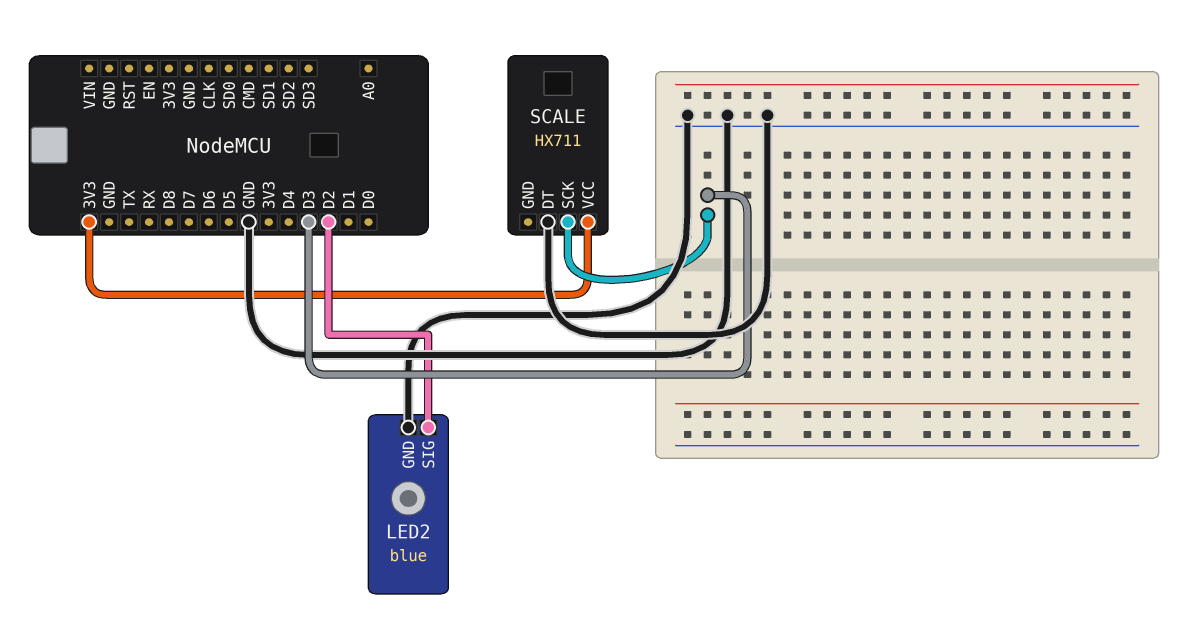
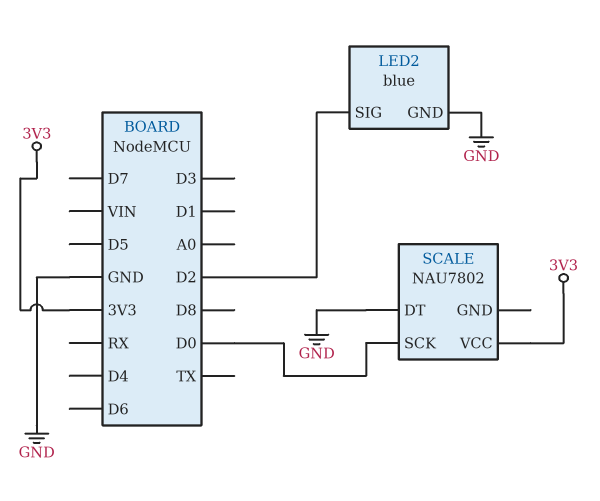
SCALE: HX711 -> NAU7802
SCALE pin SCK: D3 -> D0

